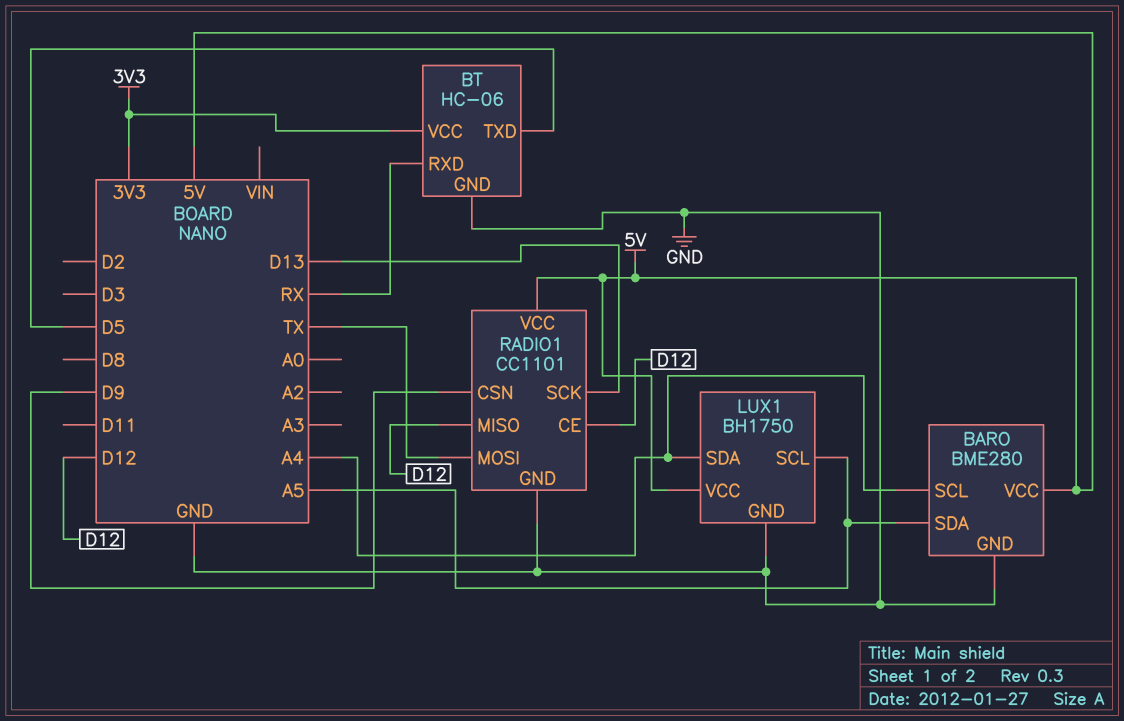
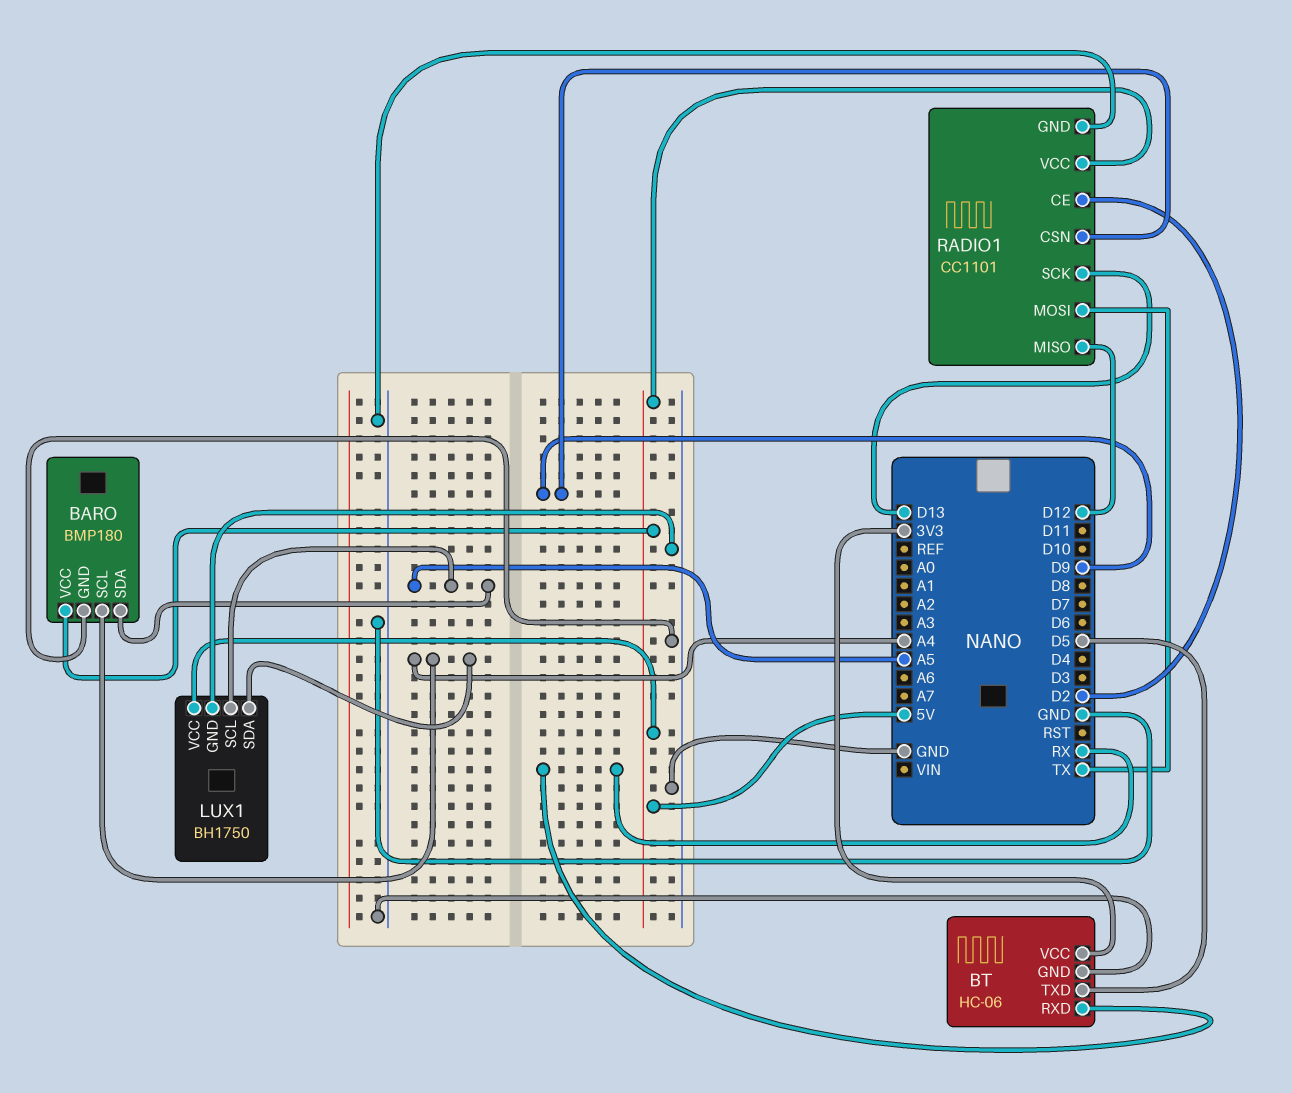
BARO: BME280 -> BMP180
RADIO1 pin CE: D12 -> D2

